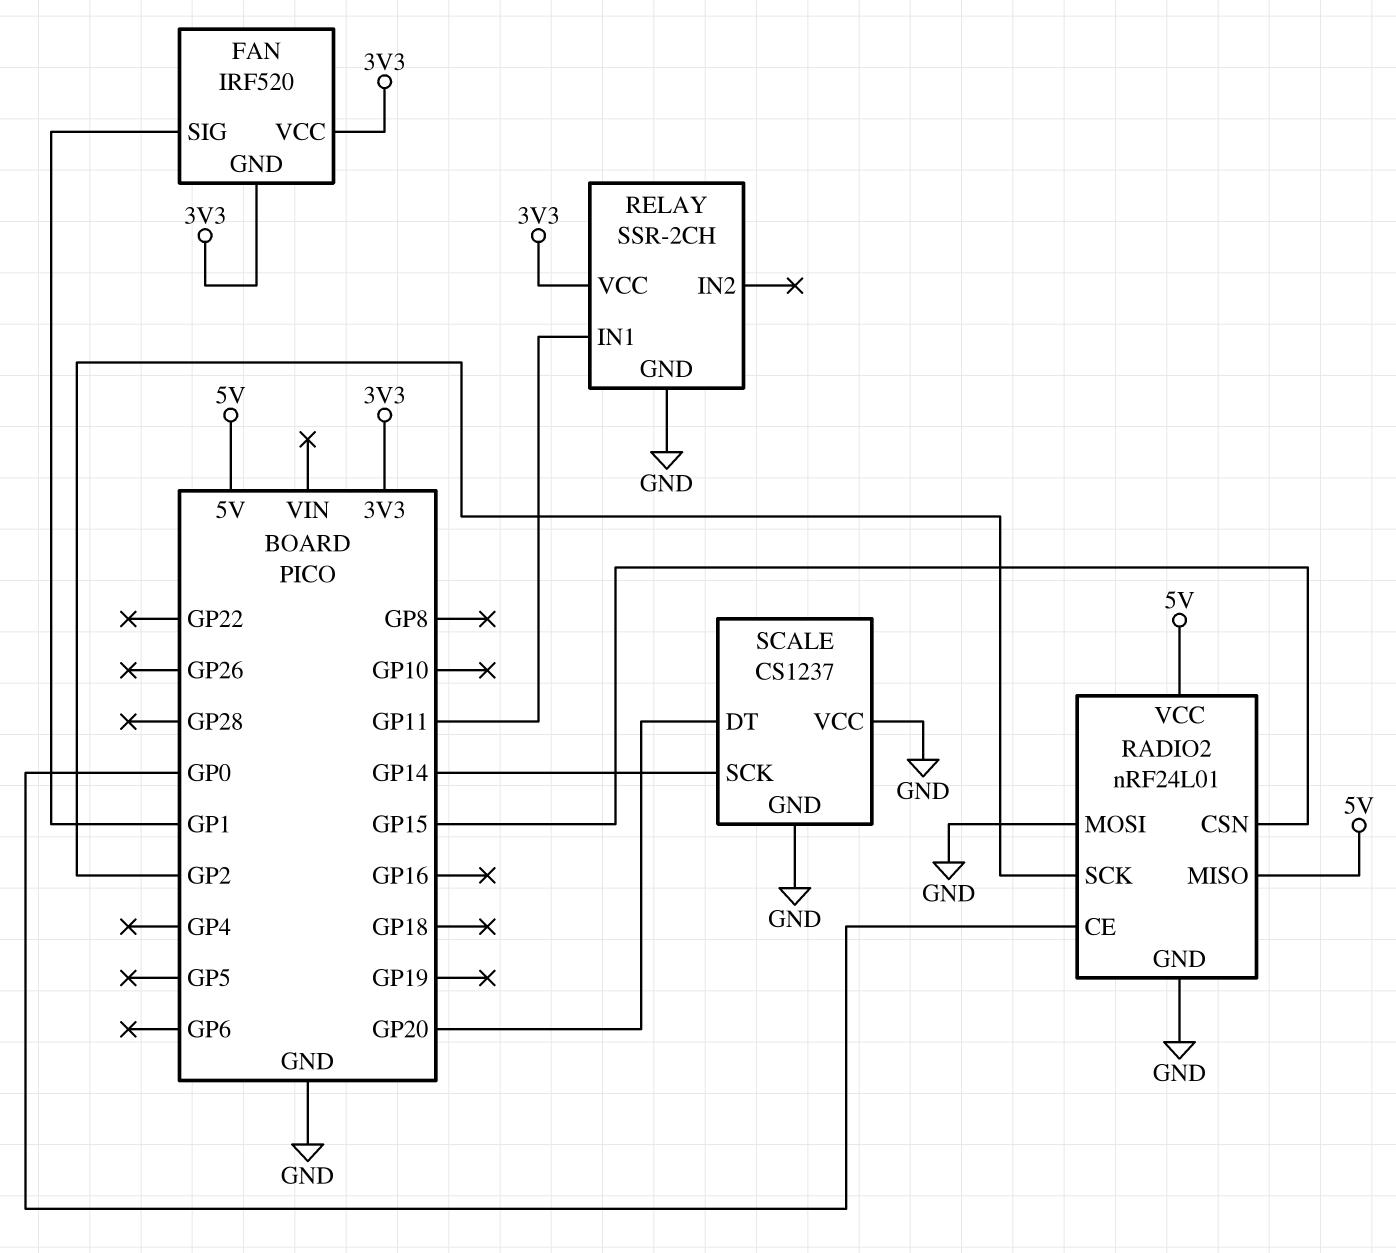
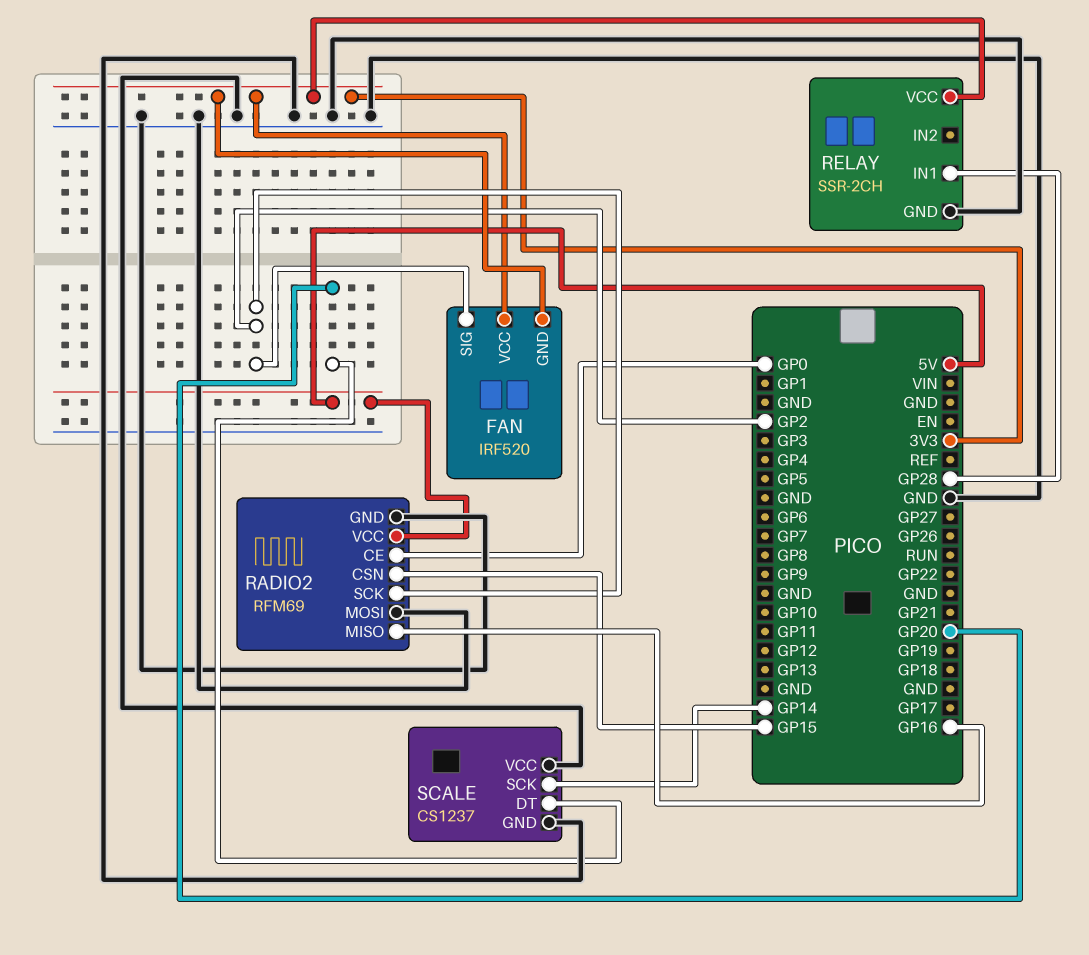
FAN pin SIG: GP1 -> GP2
RADIO2: nRF24L01 -> RFM69
RADIO2 pin MISO: 5V -> GP16
RELAY pin IN1: GP11 -> GP28

